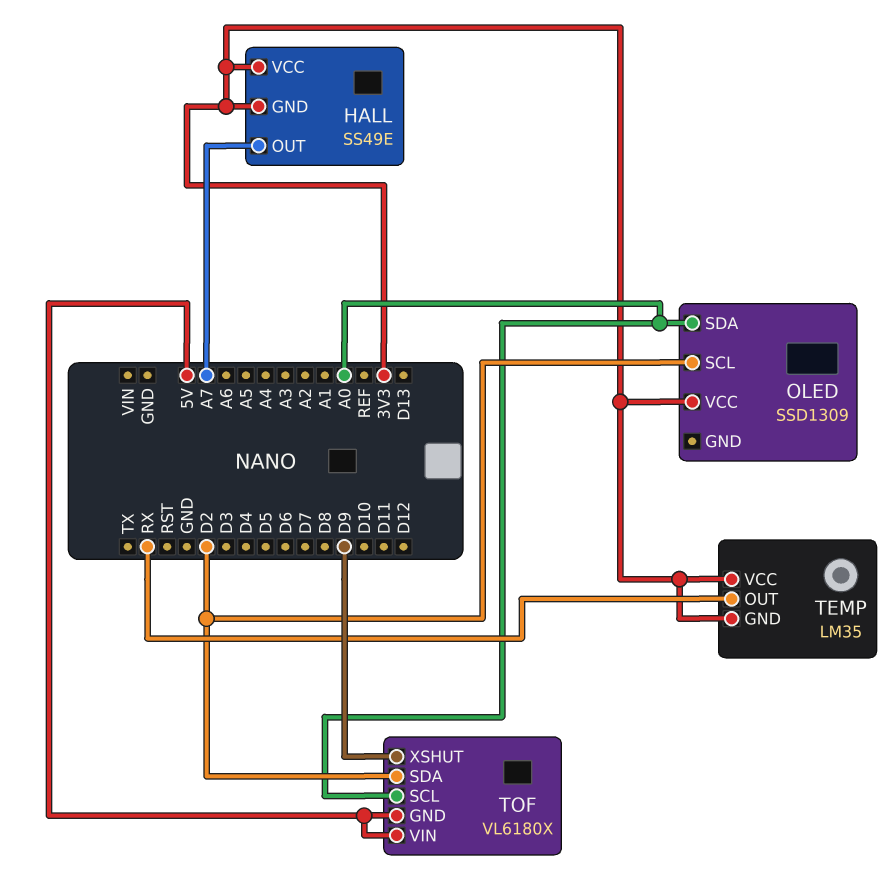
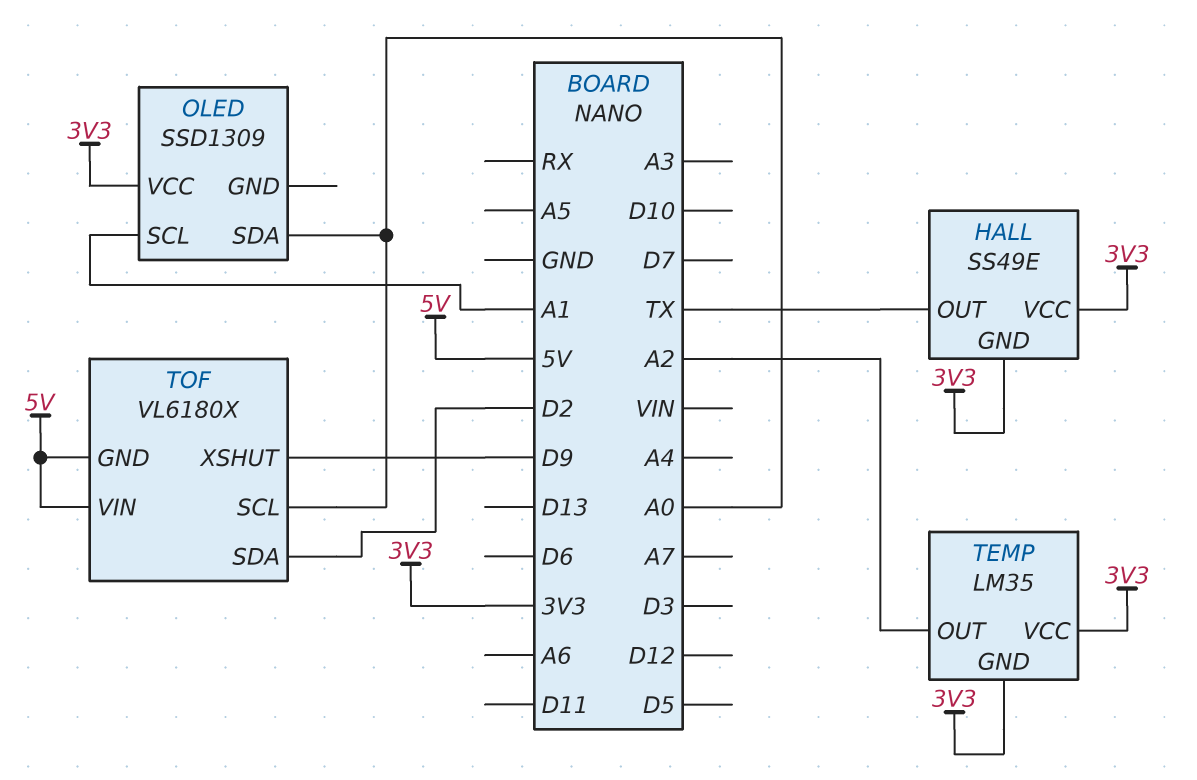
HALL pin OUT: A7 -> TX
OLED pin SCL: D2 -> A1
TEMP pin OUT: RX -> A2

